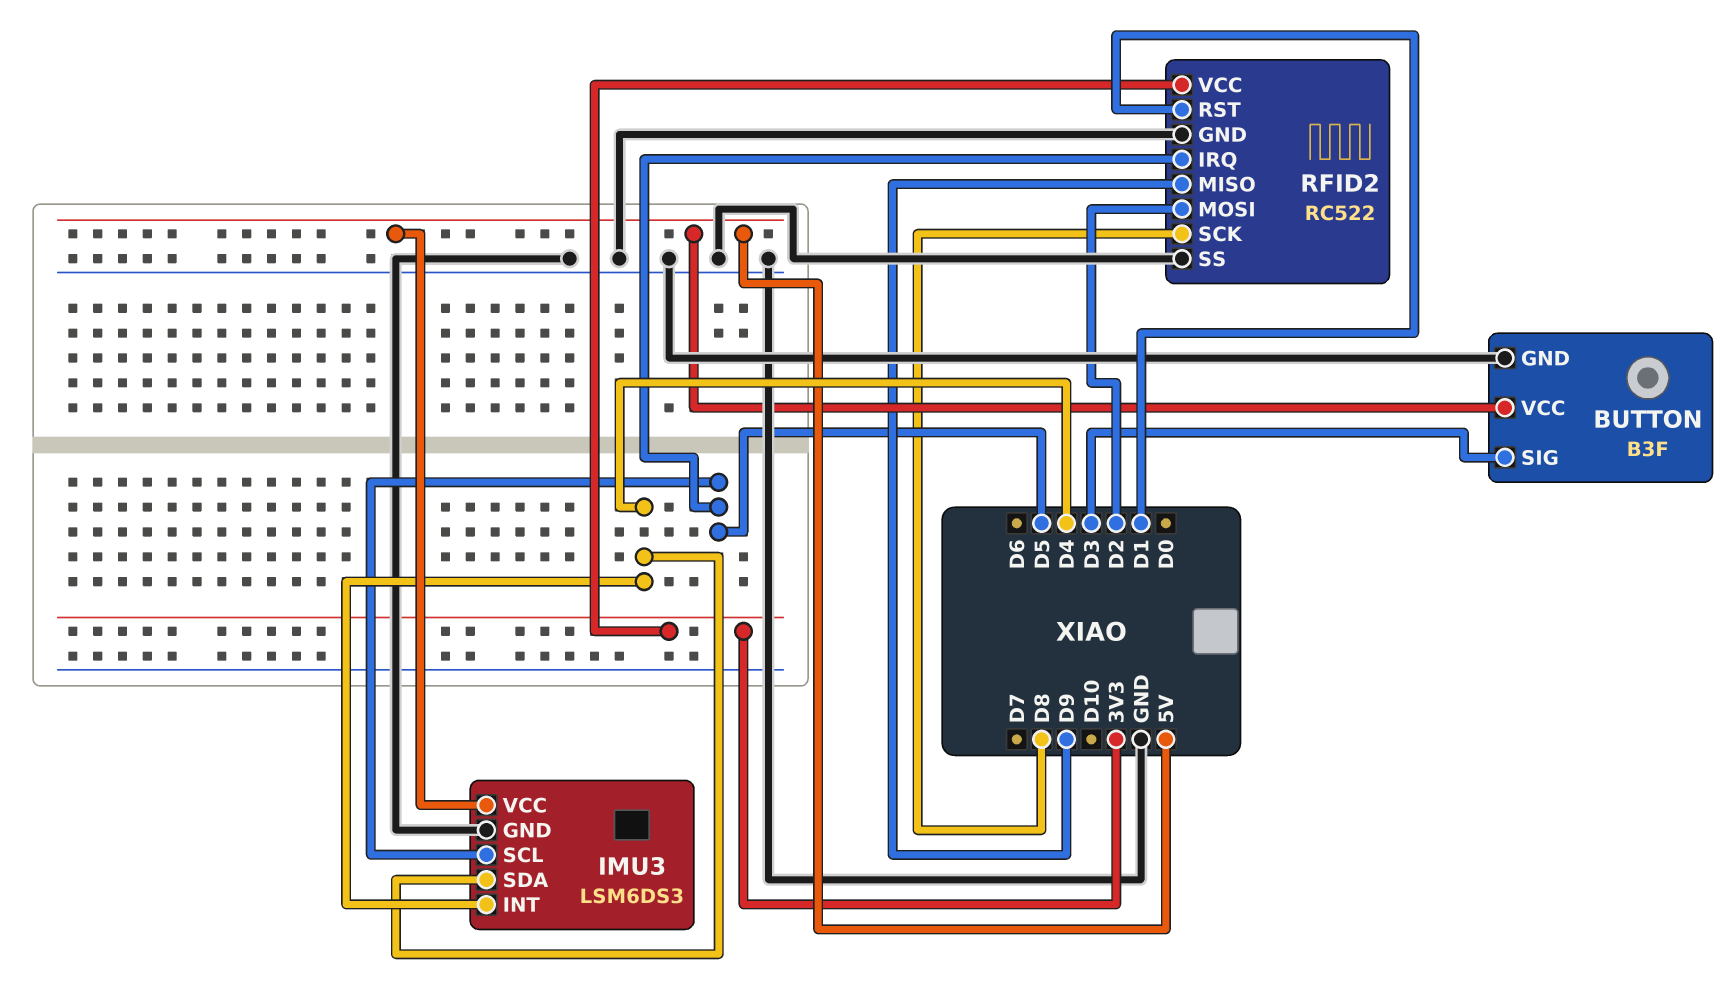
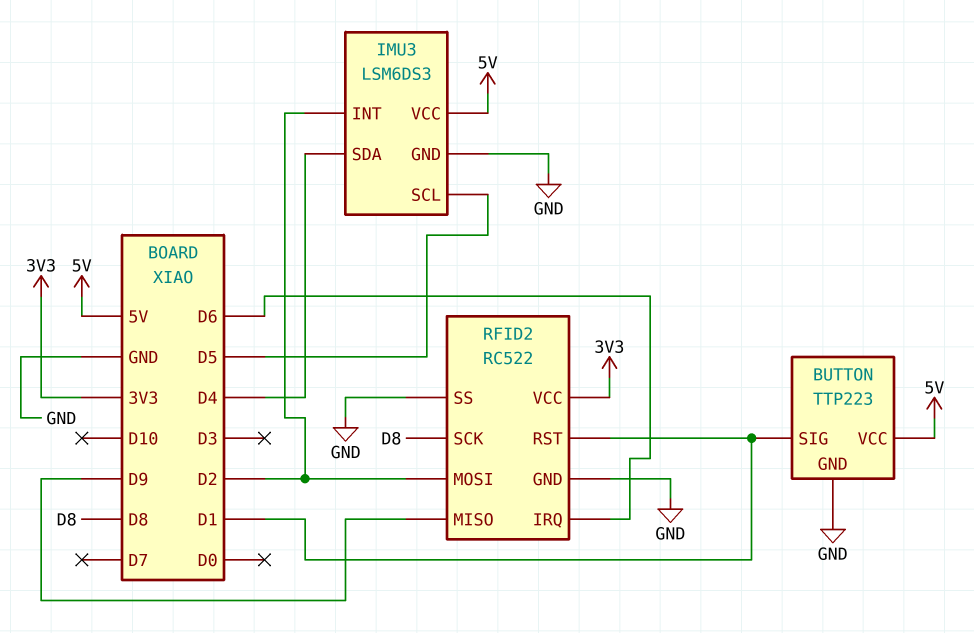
BUTTON: B3F -> TTP223
BUTTON pin SIG: D3 -> D1
IMU3 pin INT: D4 -> D2
RFID2 pin IRQ: D5 -> D6

